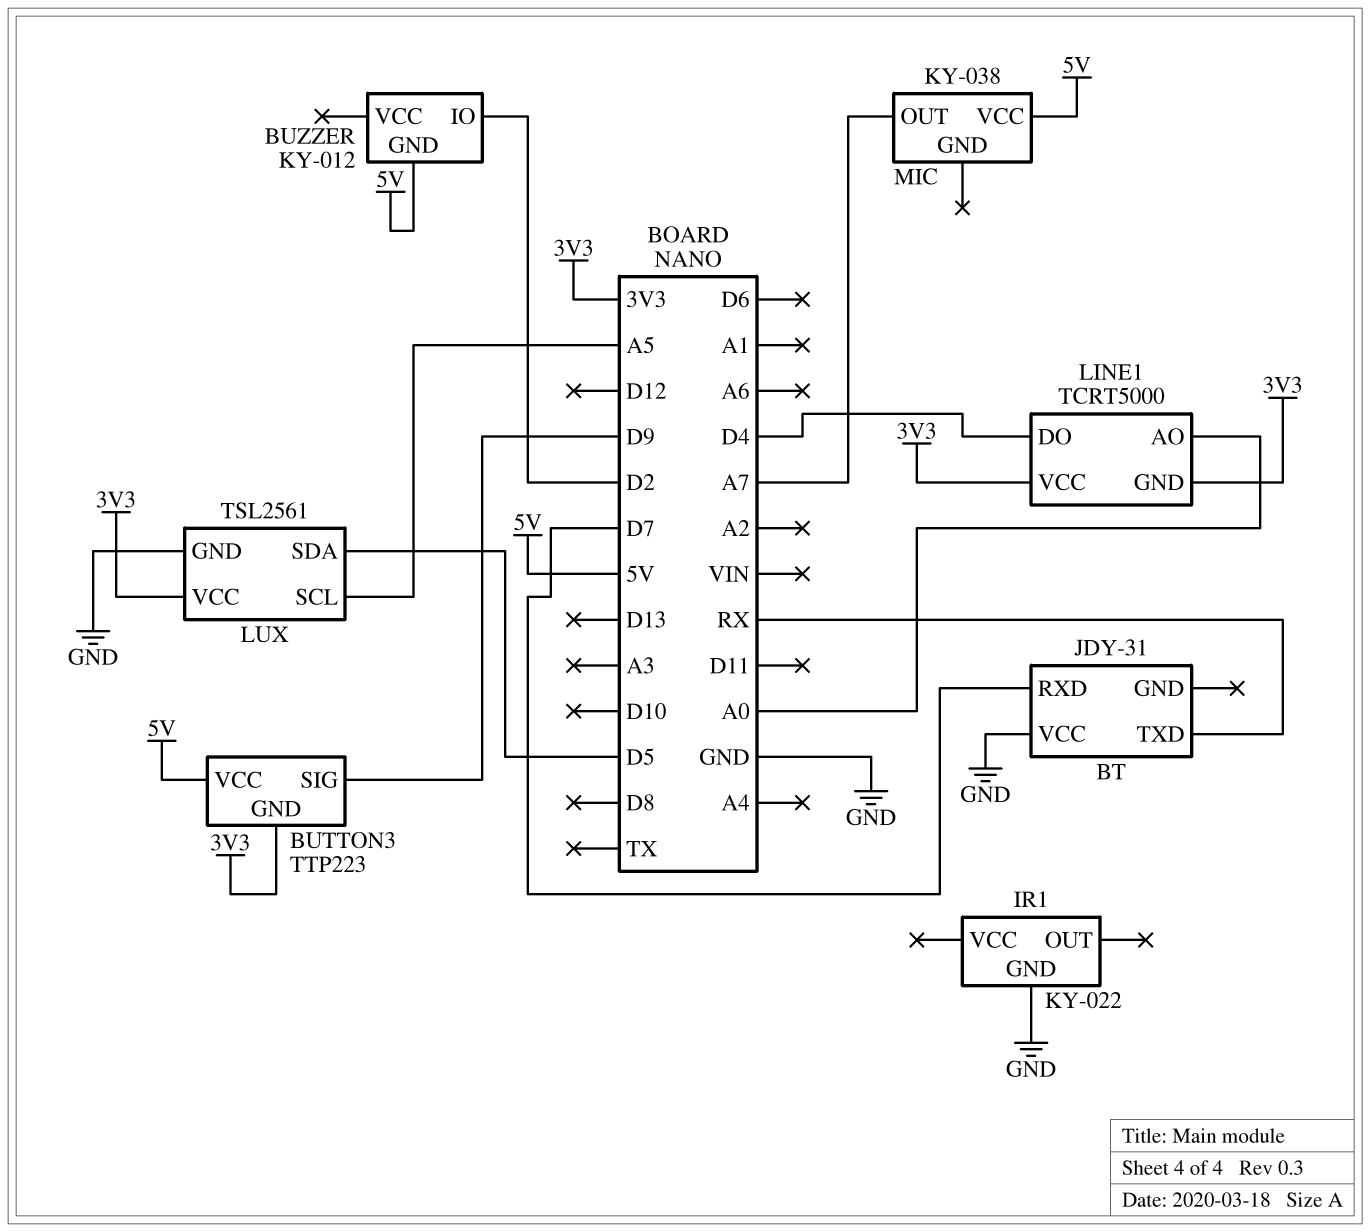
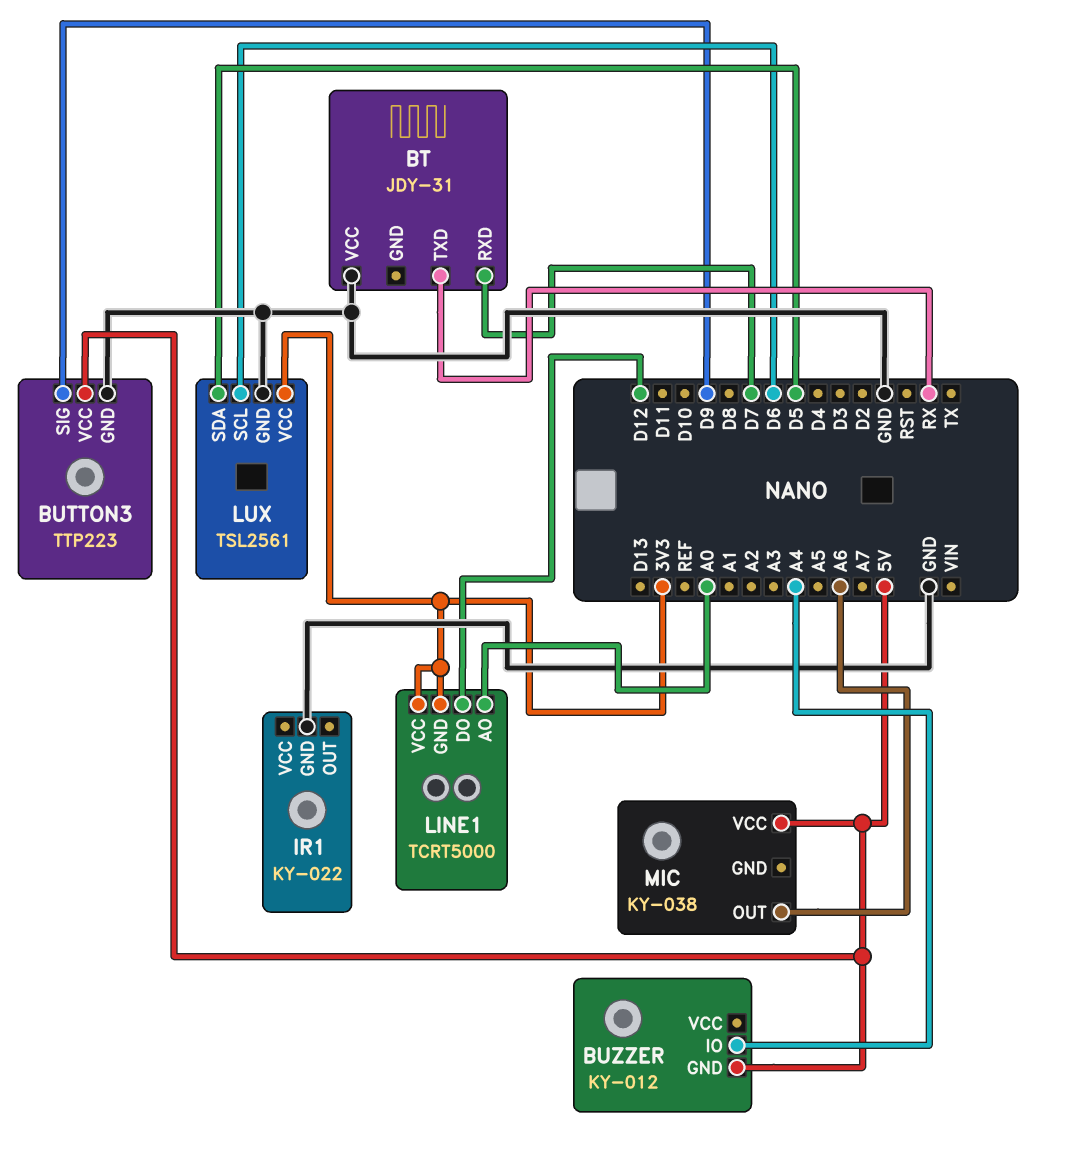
BUTTON3 pin GND: 3V3 -> GND
BUZZER pin IO: D2 -> A4
LINE1 pin DO: D4 -> D12
LUX pin SCL: A5 -> D6
MIC pin OUT: A7 -> A6

